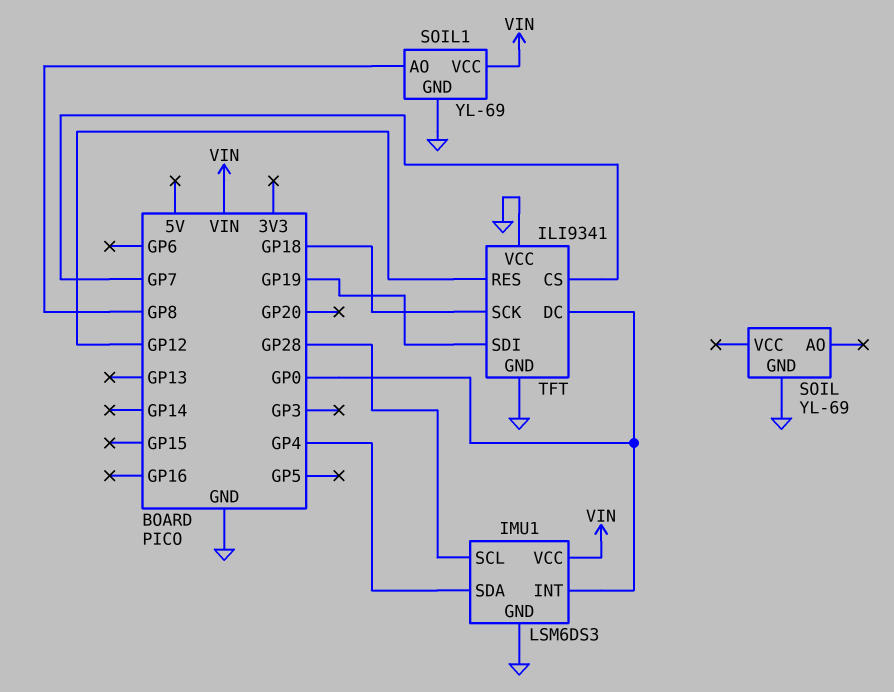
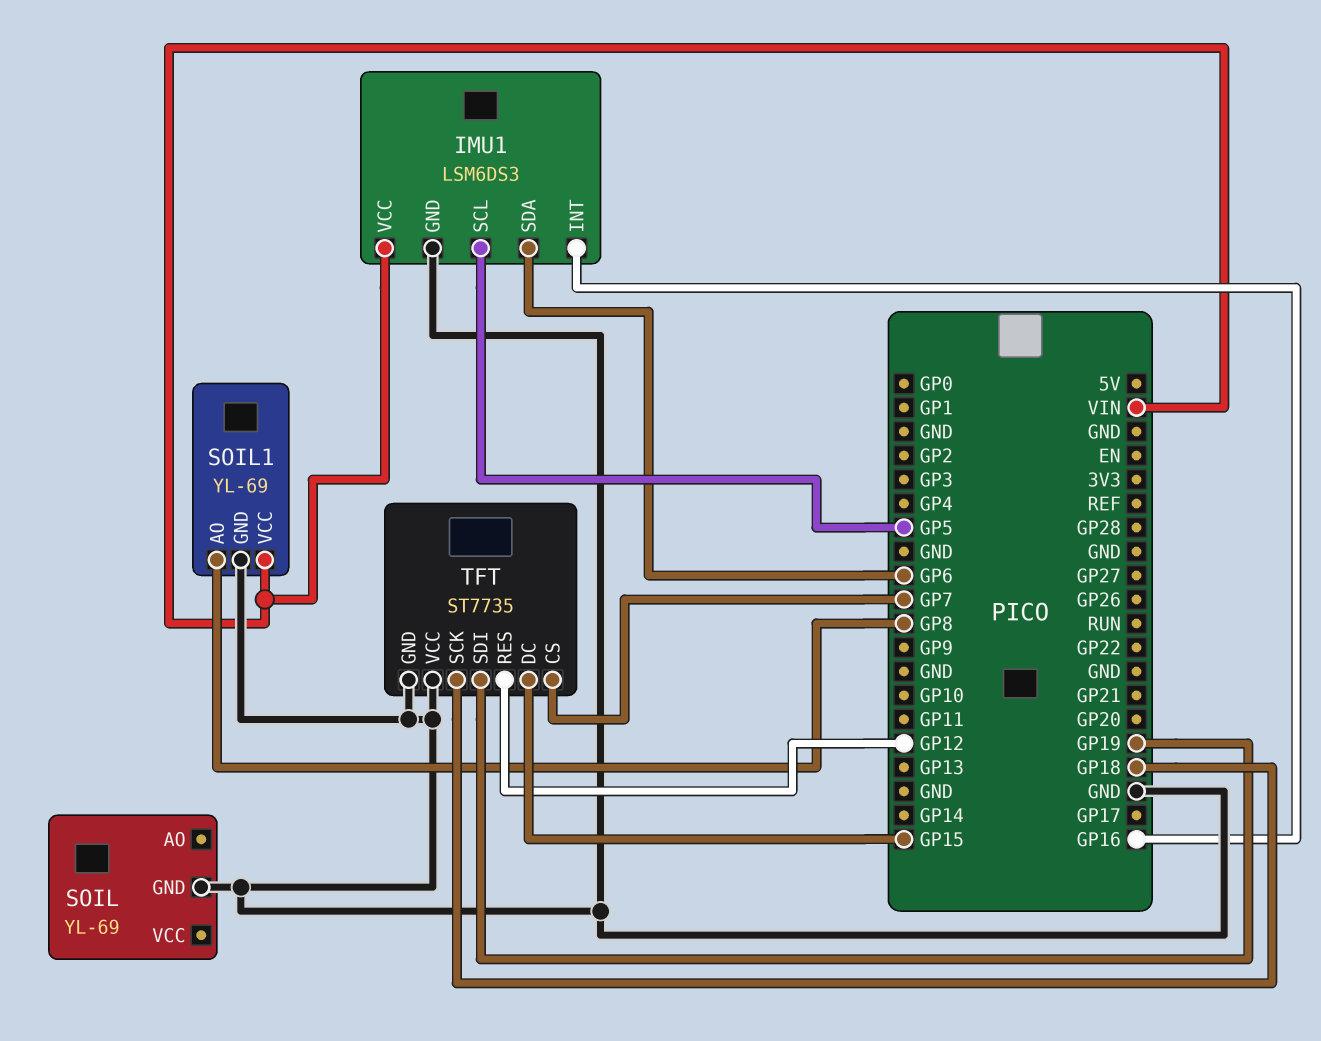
IMU1 pin INT: GP0 -> GP16
IMU1 pin SCL: GP28 -> GP5
IMU1 pin SDA: GP4 -> GP6
TFT: ILI9341 -> ST7735
TFT pin DC: GP0 -> GP15

